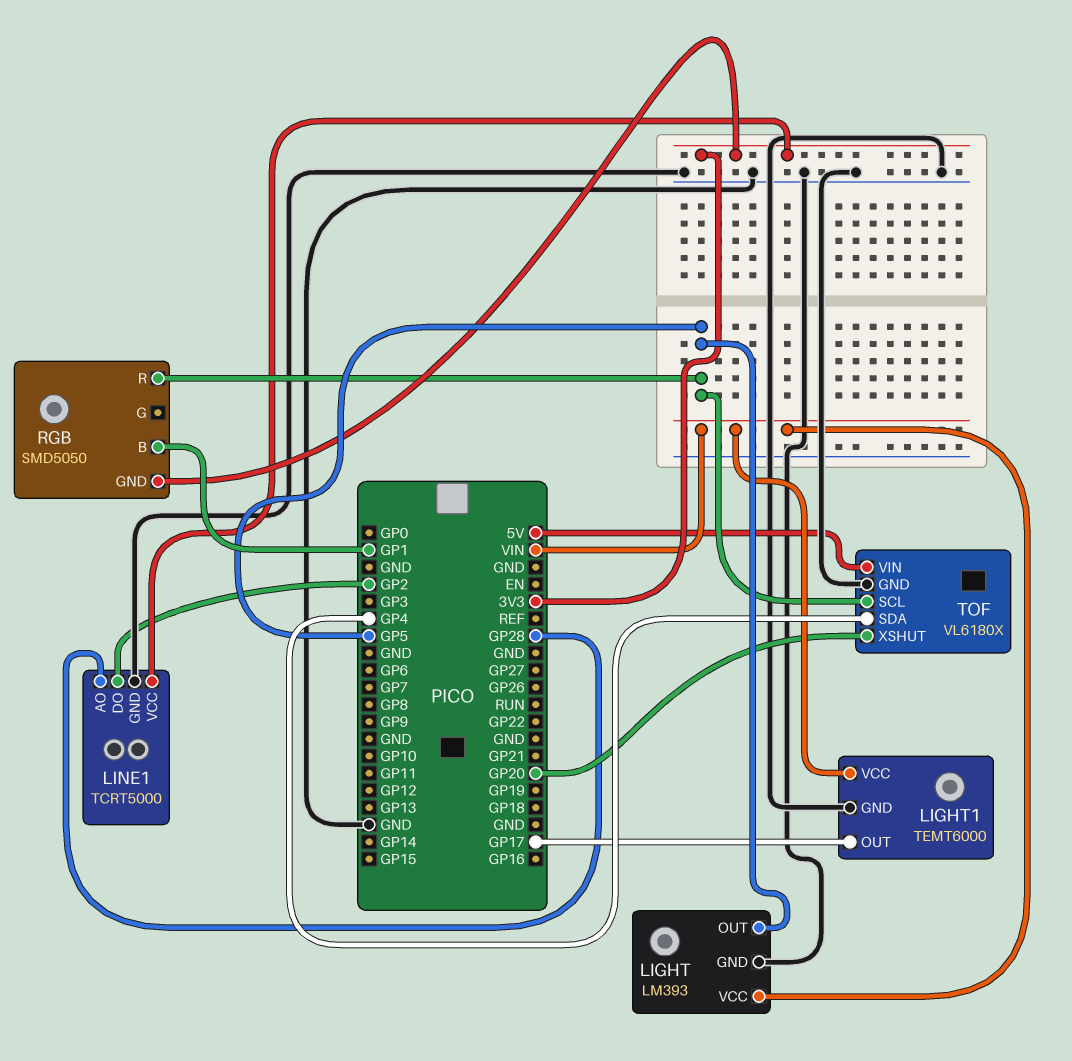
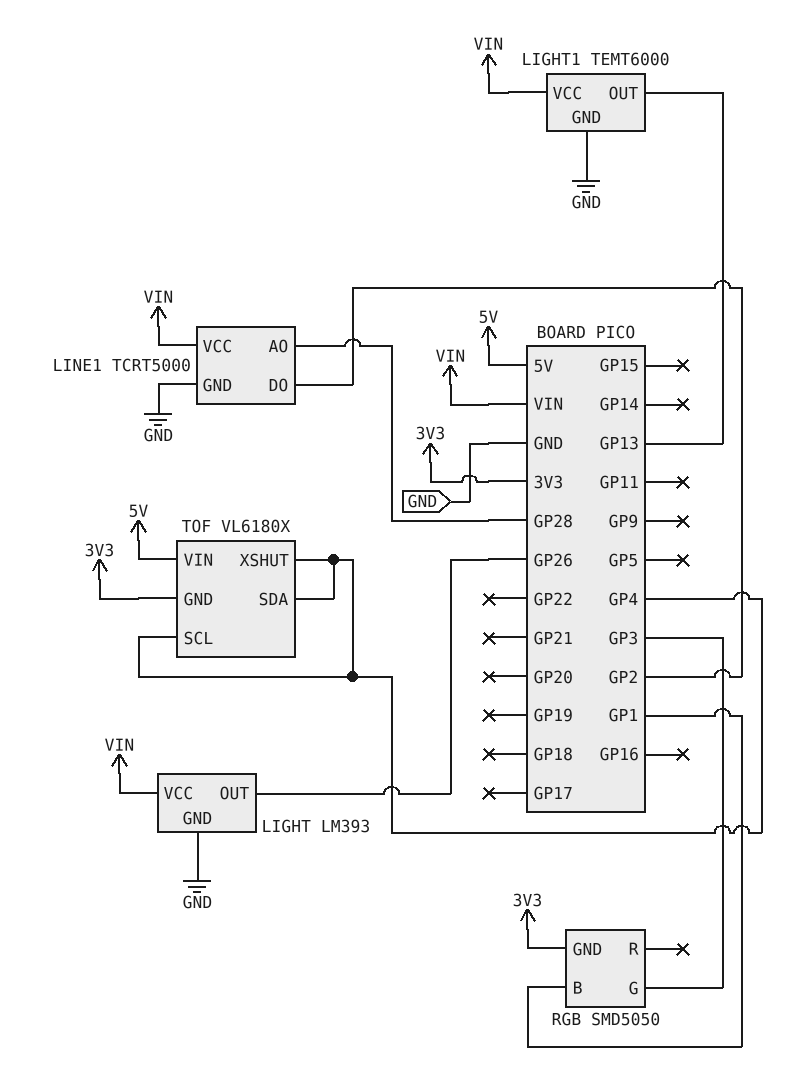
LIGHT pin OUT: GP5 -> GP26
LIGHT1 pin OUT: GP17 -> GP13
LINE1 pin VCC: 3V3 -> VIN
RGB pin G: none -> GP3
RGB pin R: GP5 -> none
TOF pin GND: GND -> 3V3
TOF pin SCL: GP5 -> GP4
TOF pin XSHUT: GP20 -> GP4

